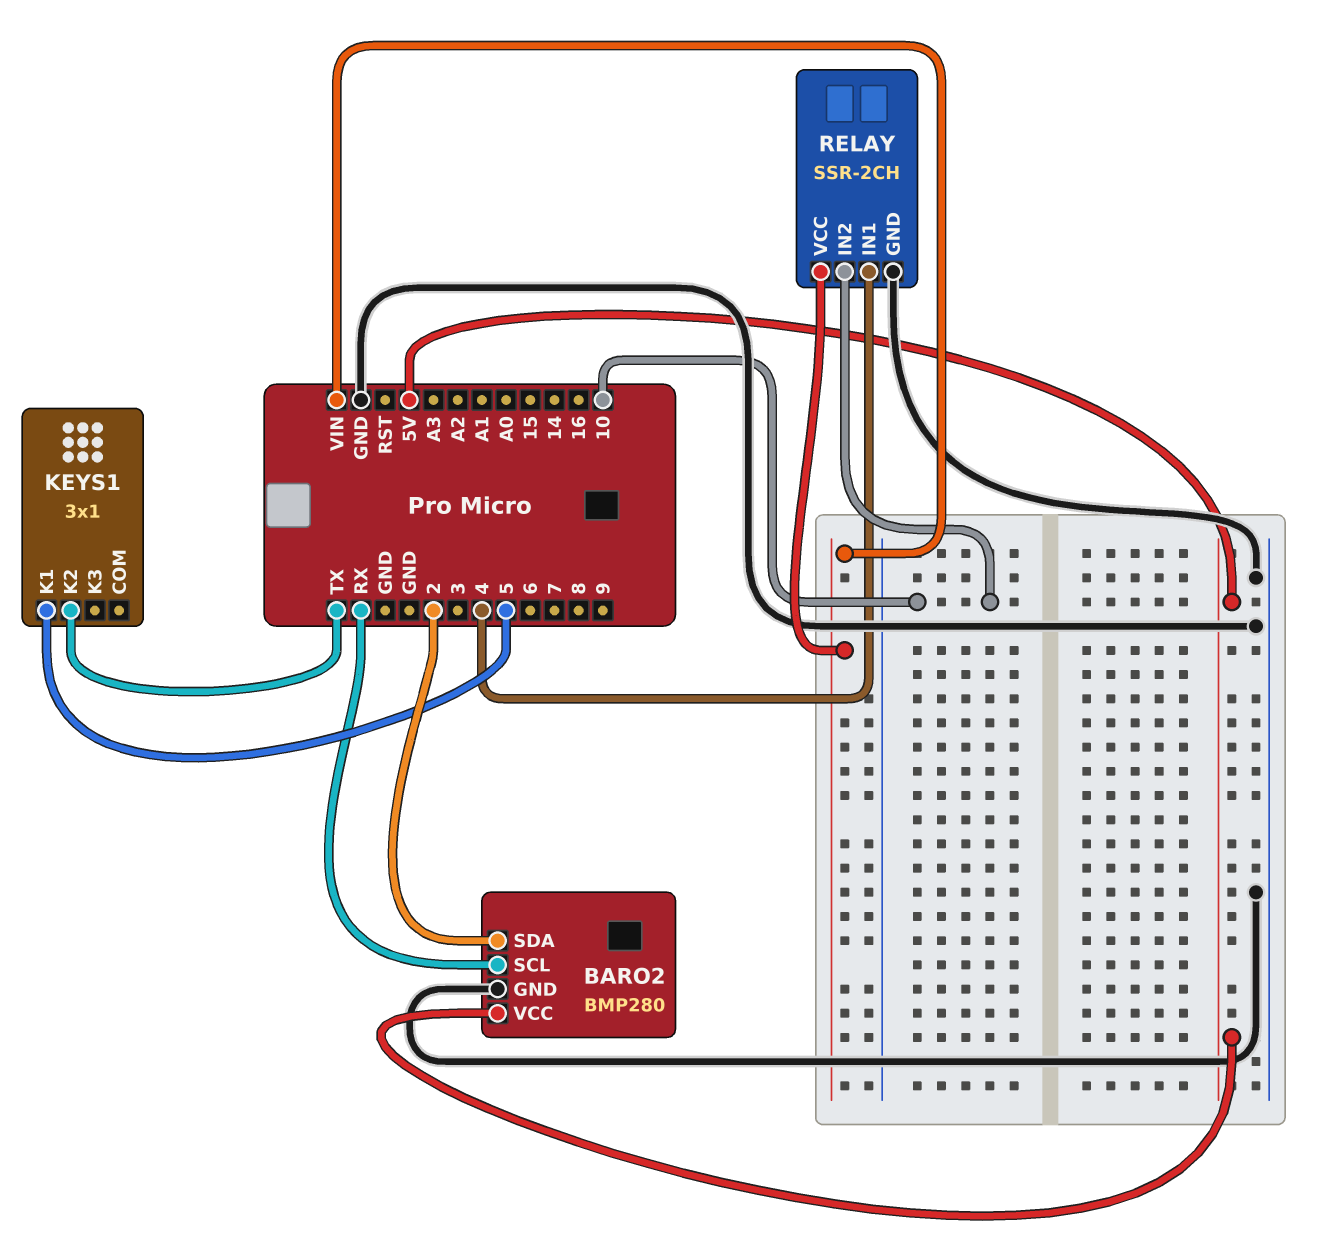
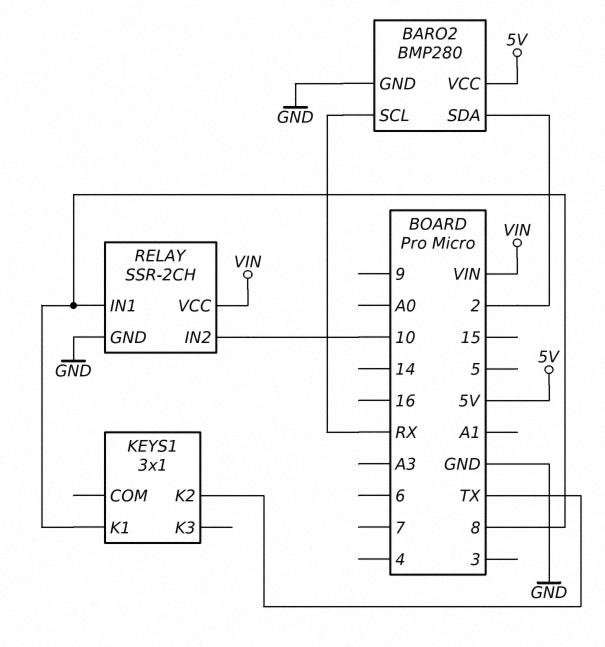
KEYS1 pin K1: 5 -> 8
RELAY pin IN1: 4 -> 8

